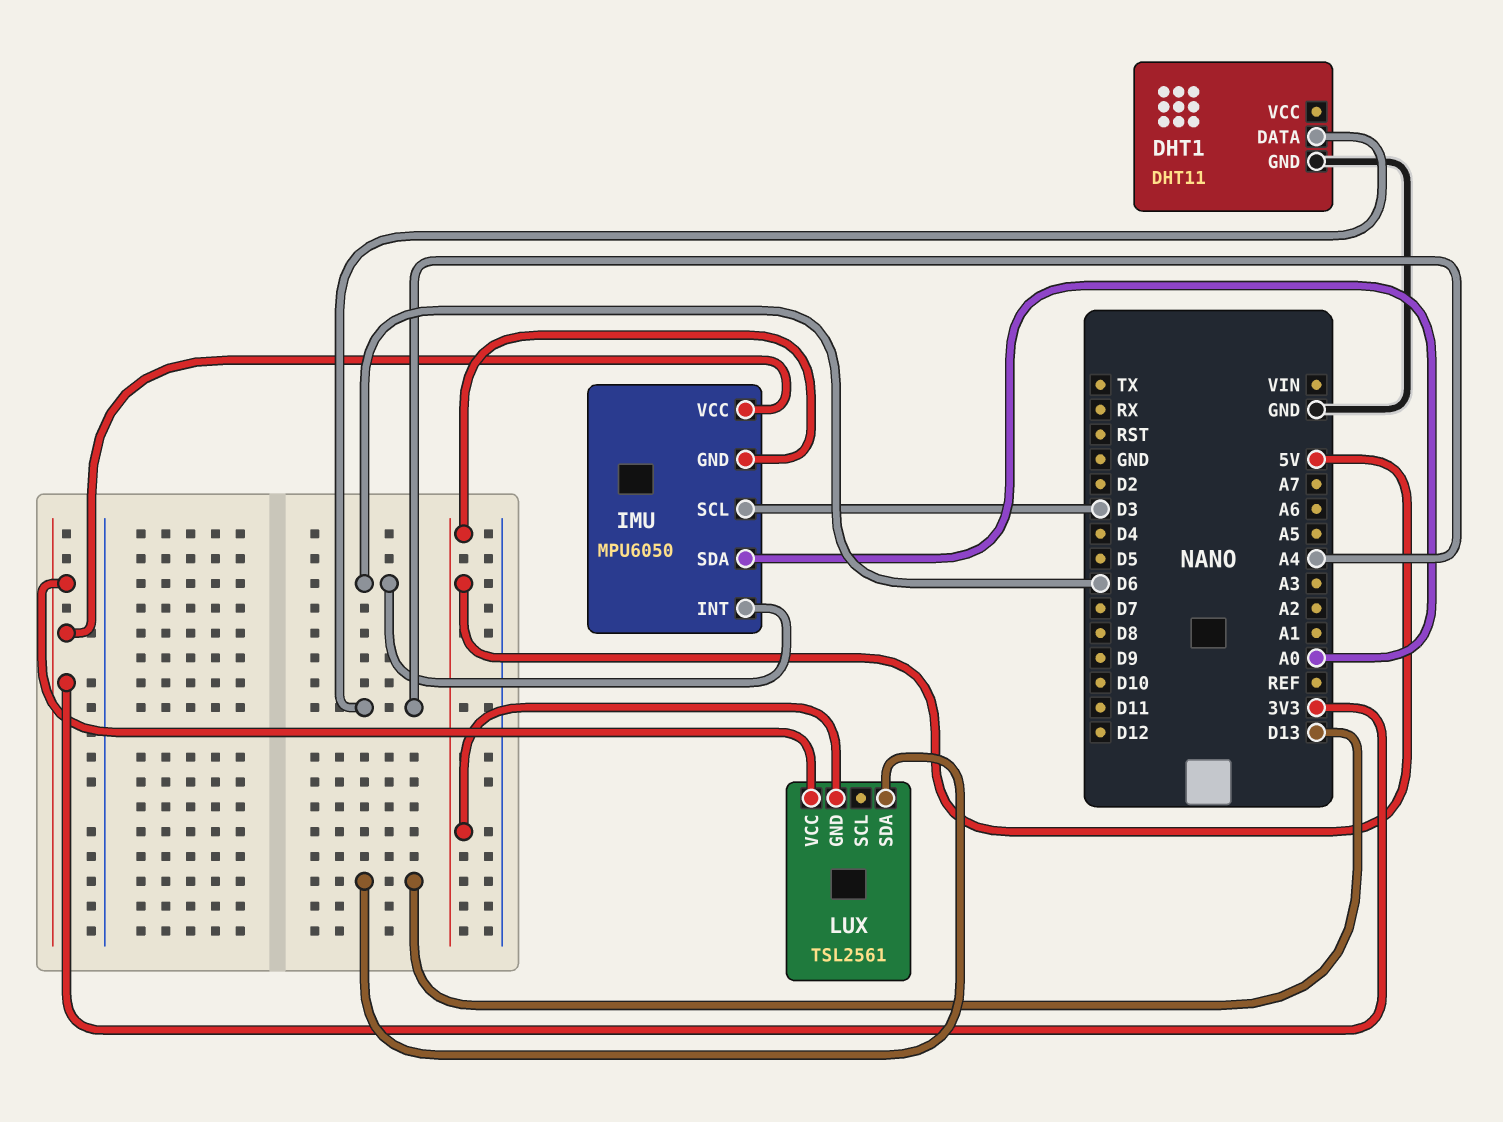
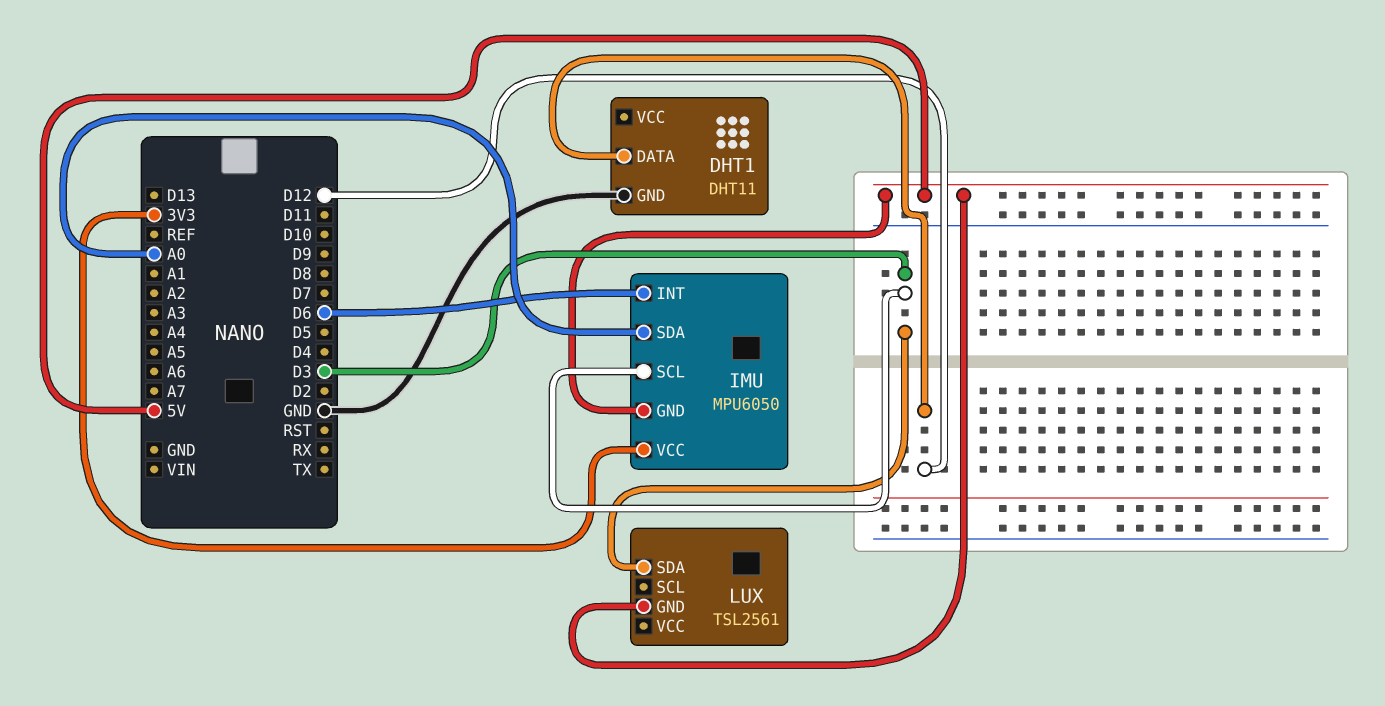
DHT1 pin DATA: A4 -> D12
LUX pin SDA: D13 -> D3
LUX pin VCC: 3V3 -> none

